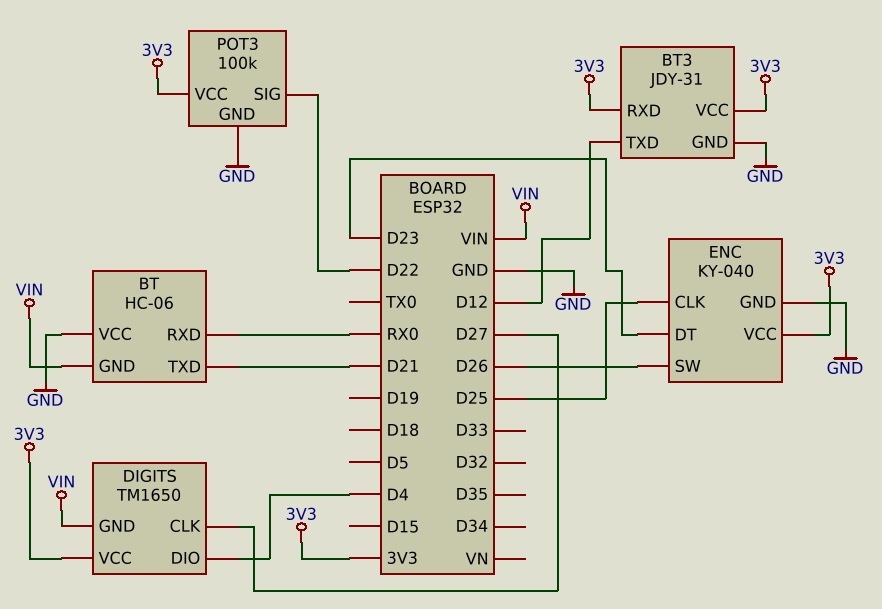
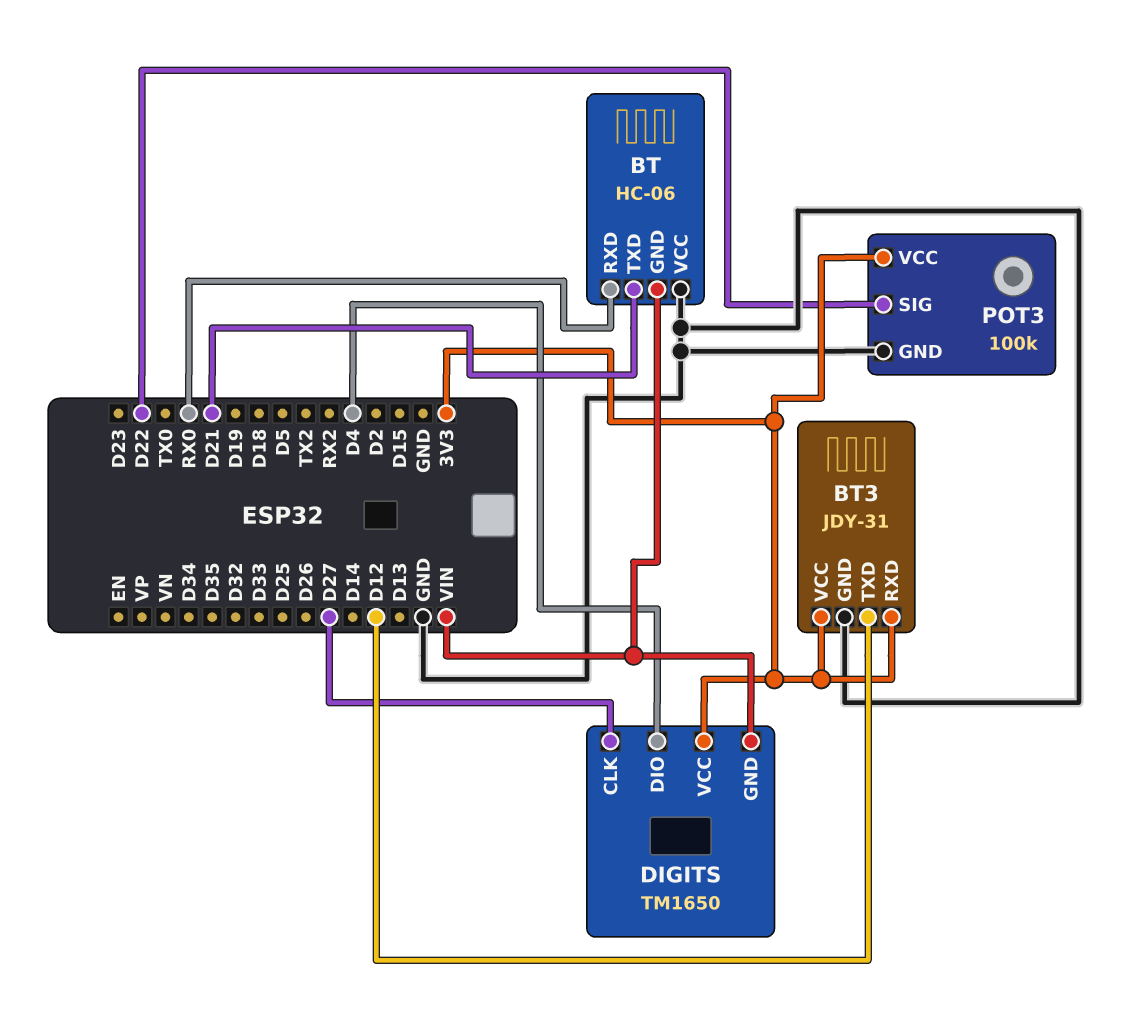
ENC: KY-040 -> none
ENC pin CLK: D25 -> none
ENC pin DT: D23 -> none
ENC pin GND: GND -> none
ENC pin SW: D26 -> none
ENC pin VCC: 3V3 -> none

